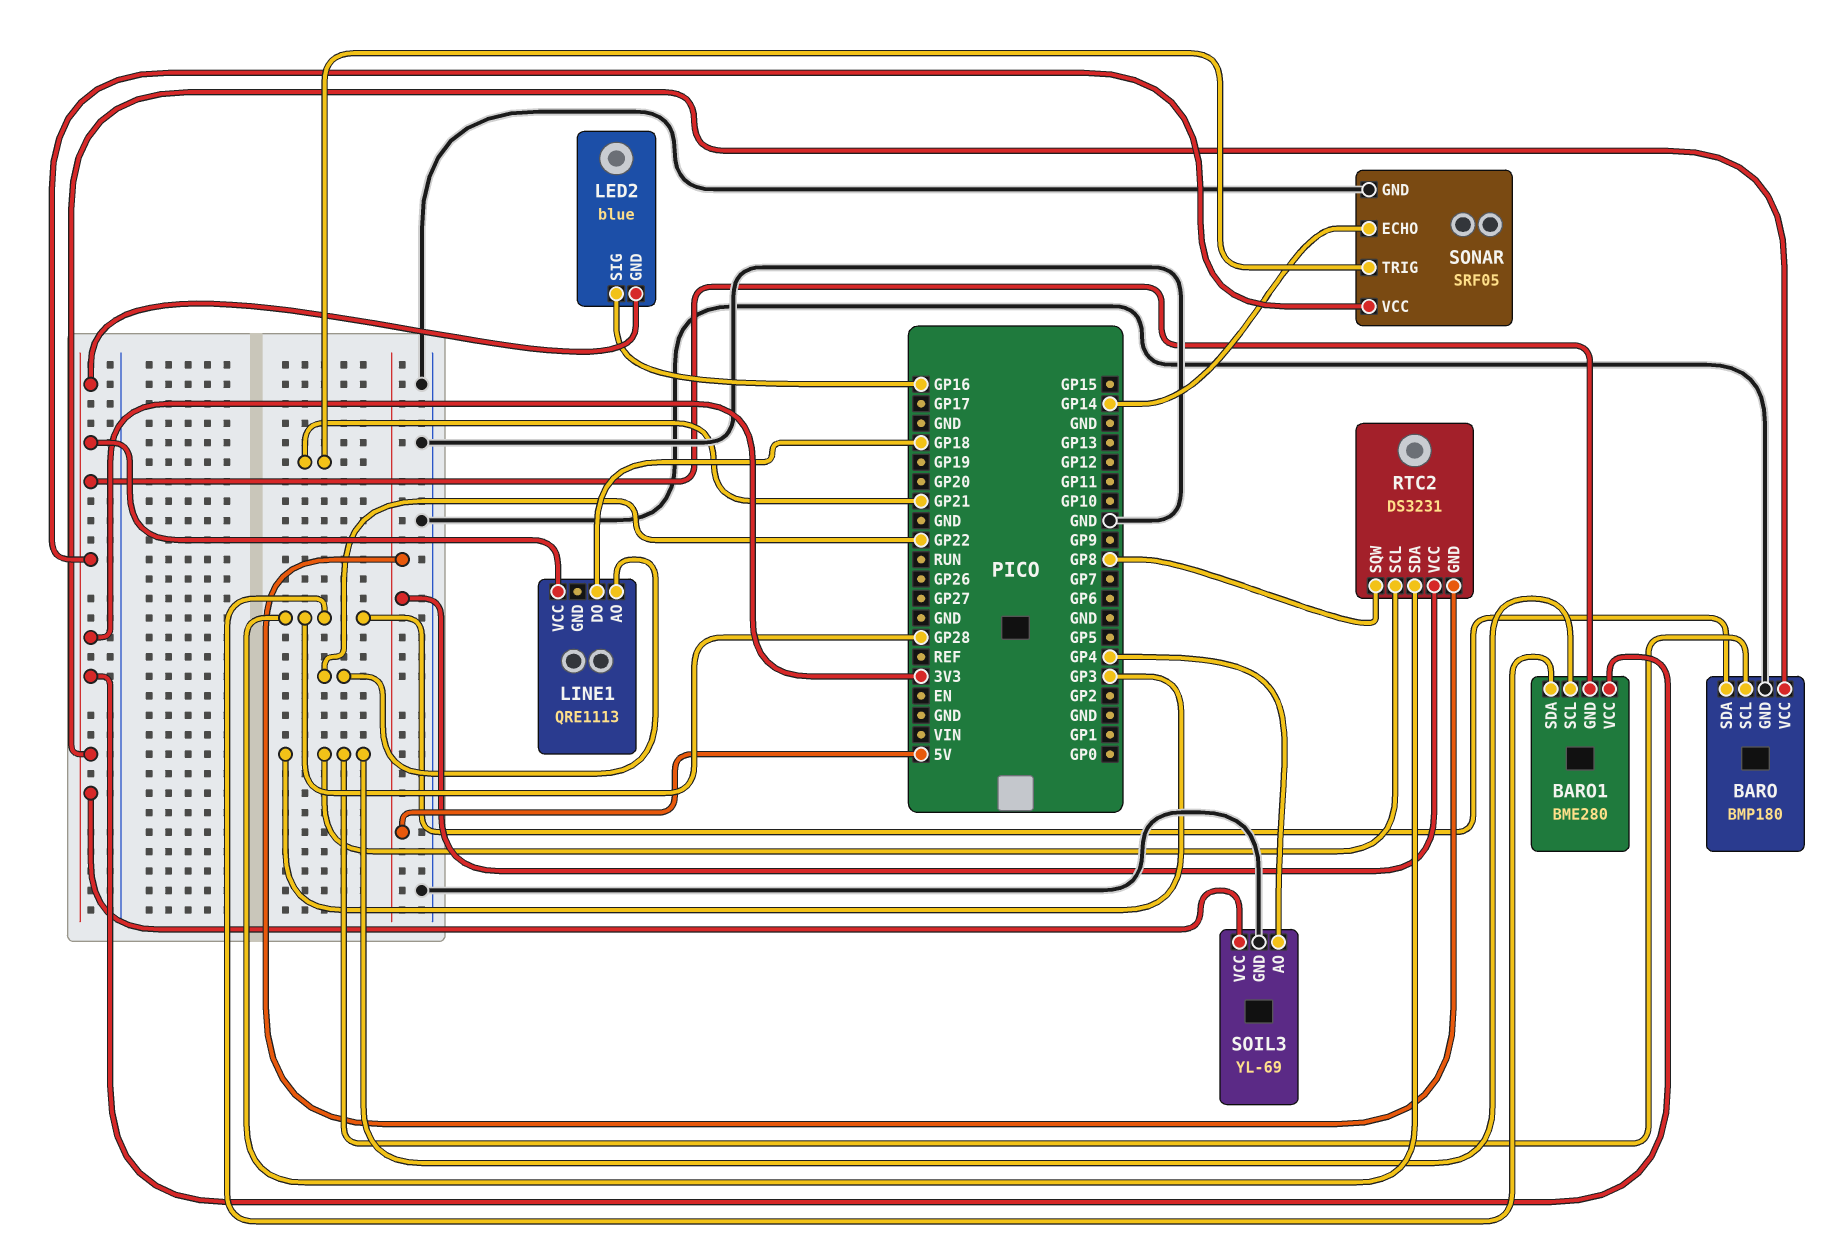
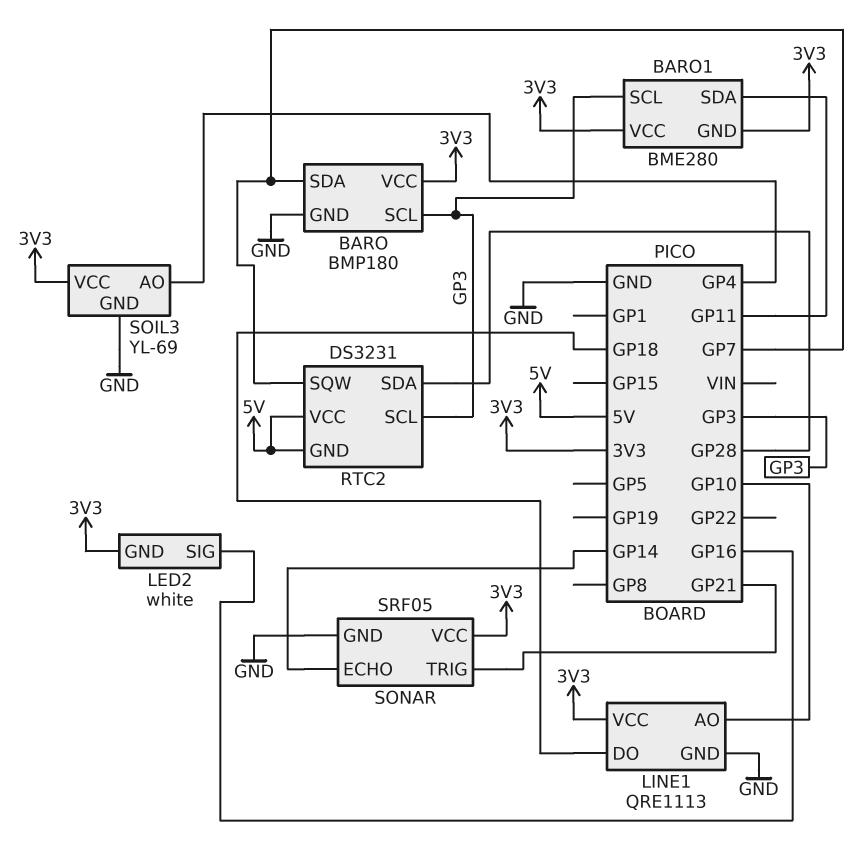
BARO pin SDA: GP28 -> GP7
BARO1 pin SDA: GP28 -> GP11
LED2: blue -> white
LINE1 pin AO: GP22 -> GP10
LINE1 pin GND: none -> GND
RTC2 pin SQW: GP8 -> GP7

